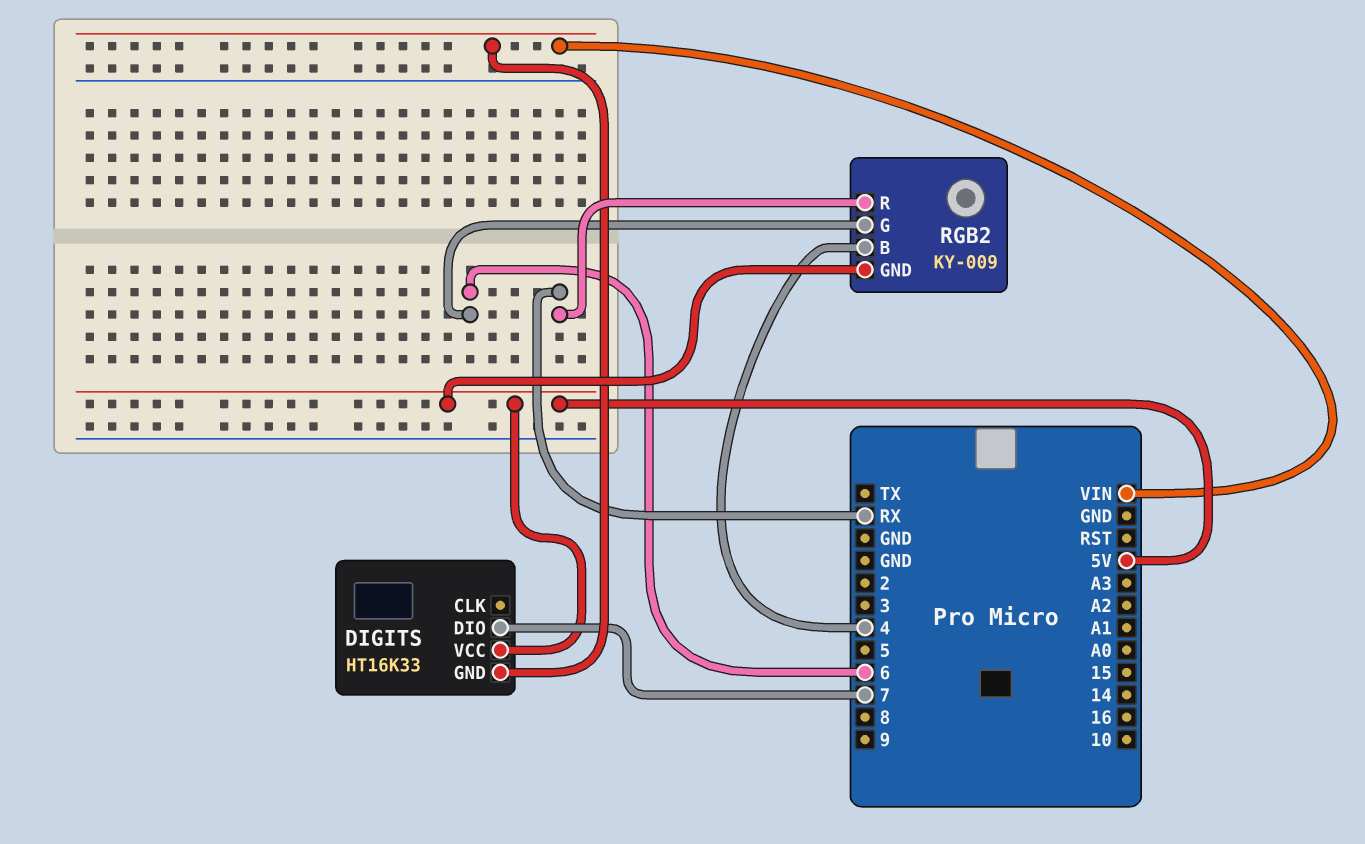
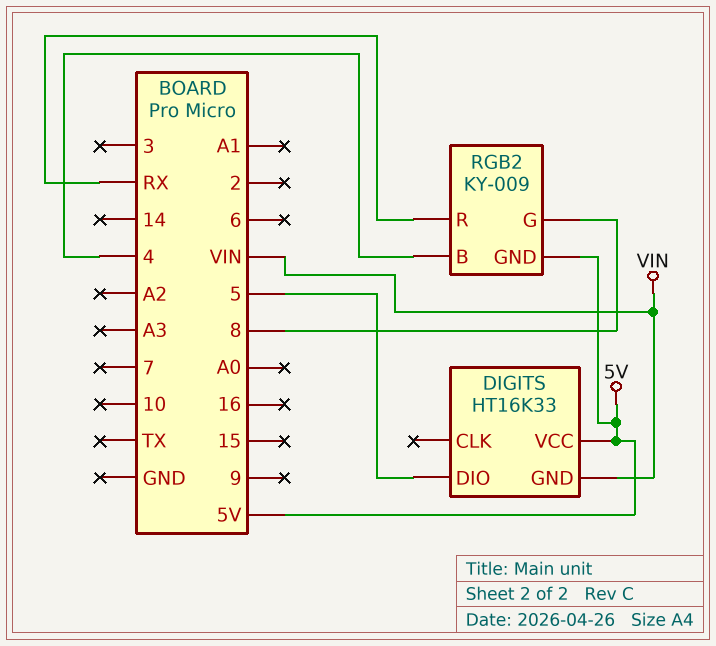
DIGITS pin DIO: 7 -> 5
RGB2 pin G: 6 -> 8

